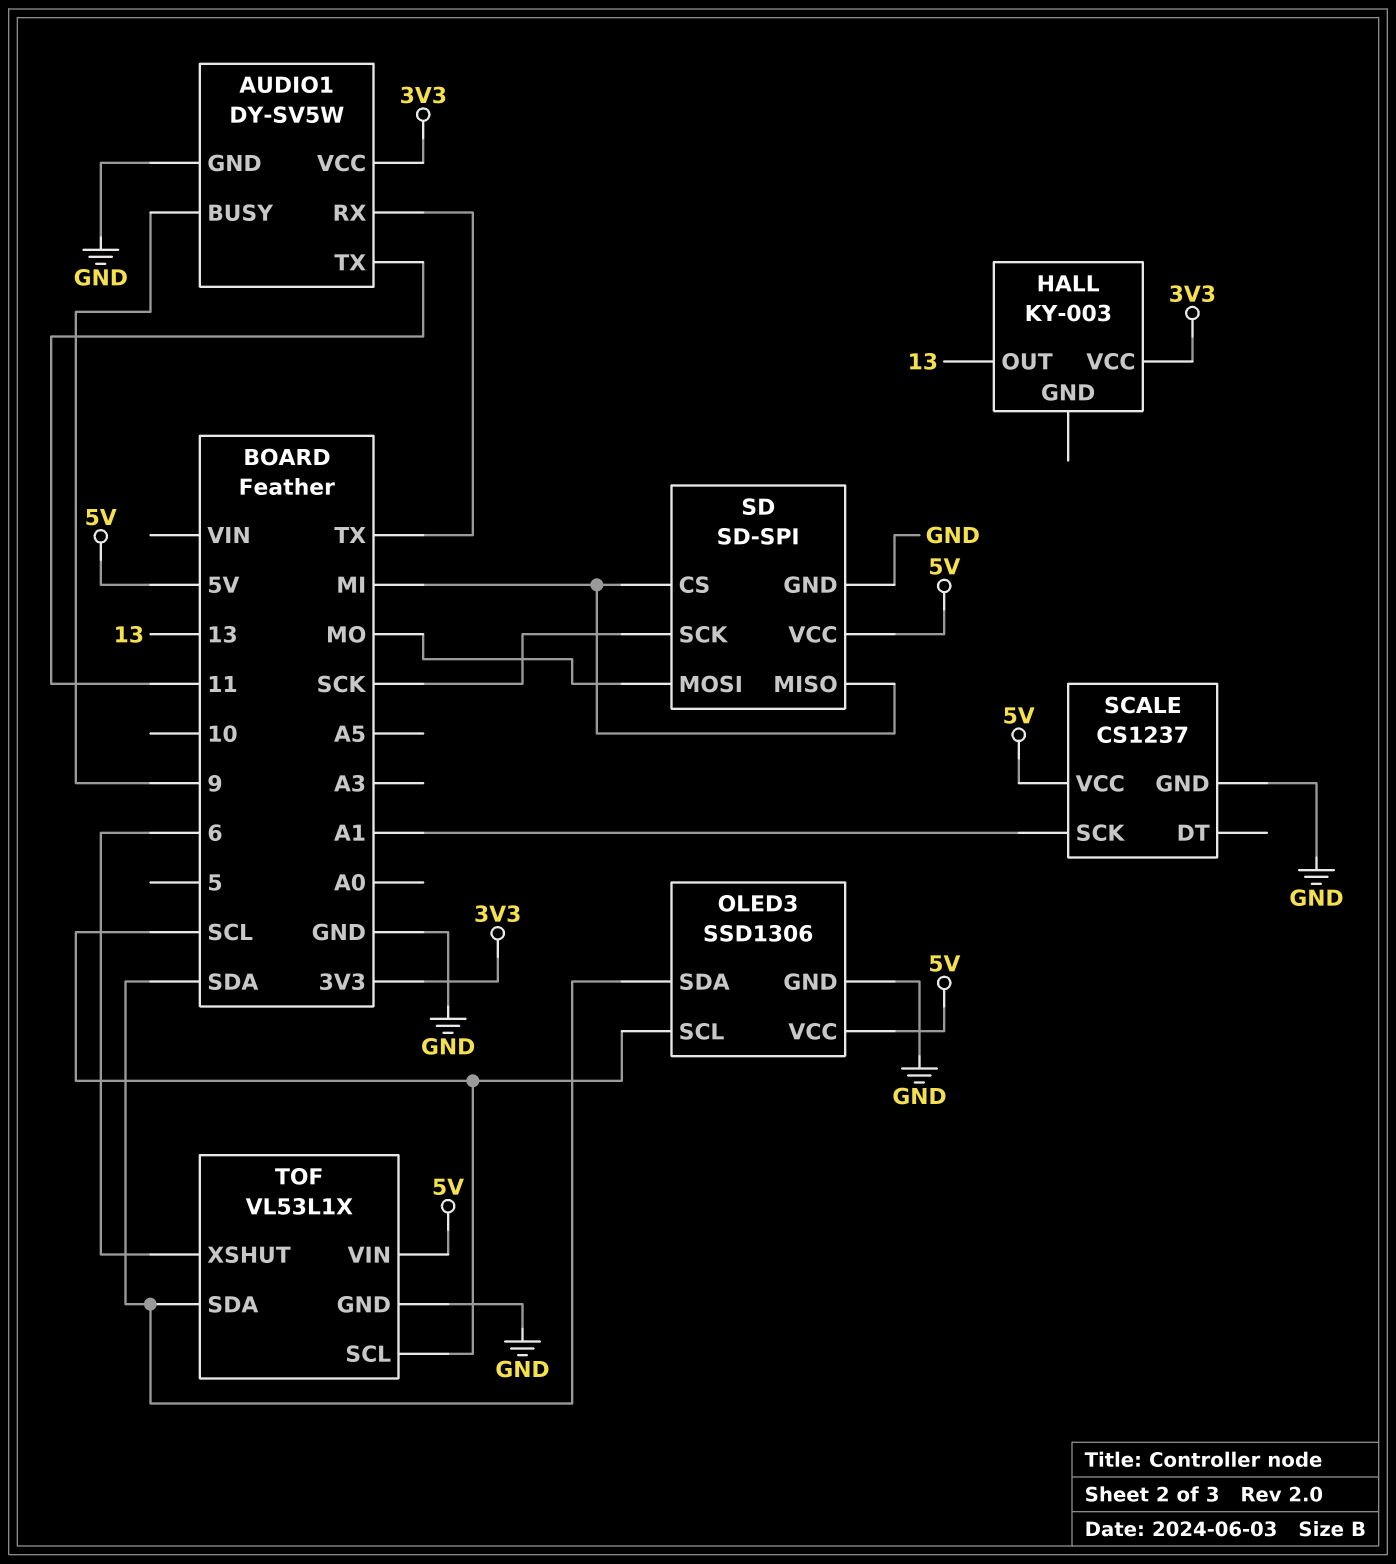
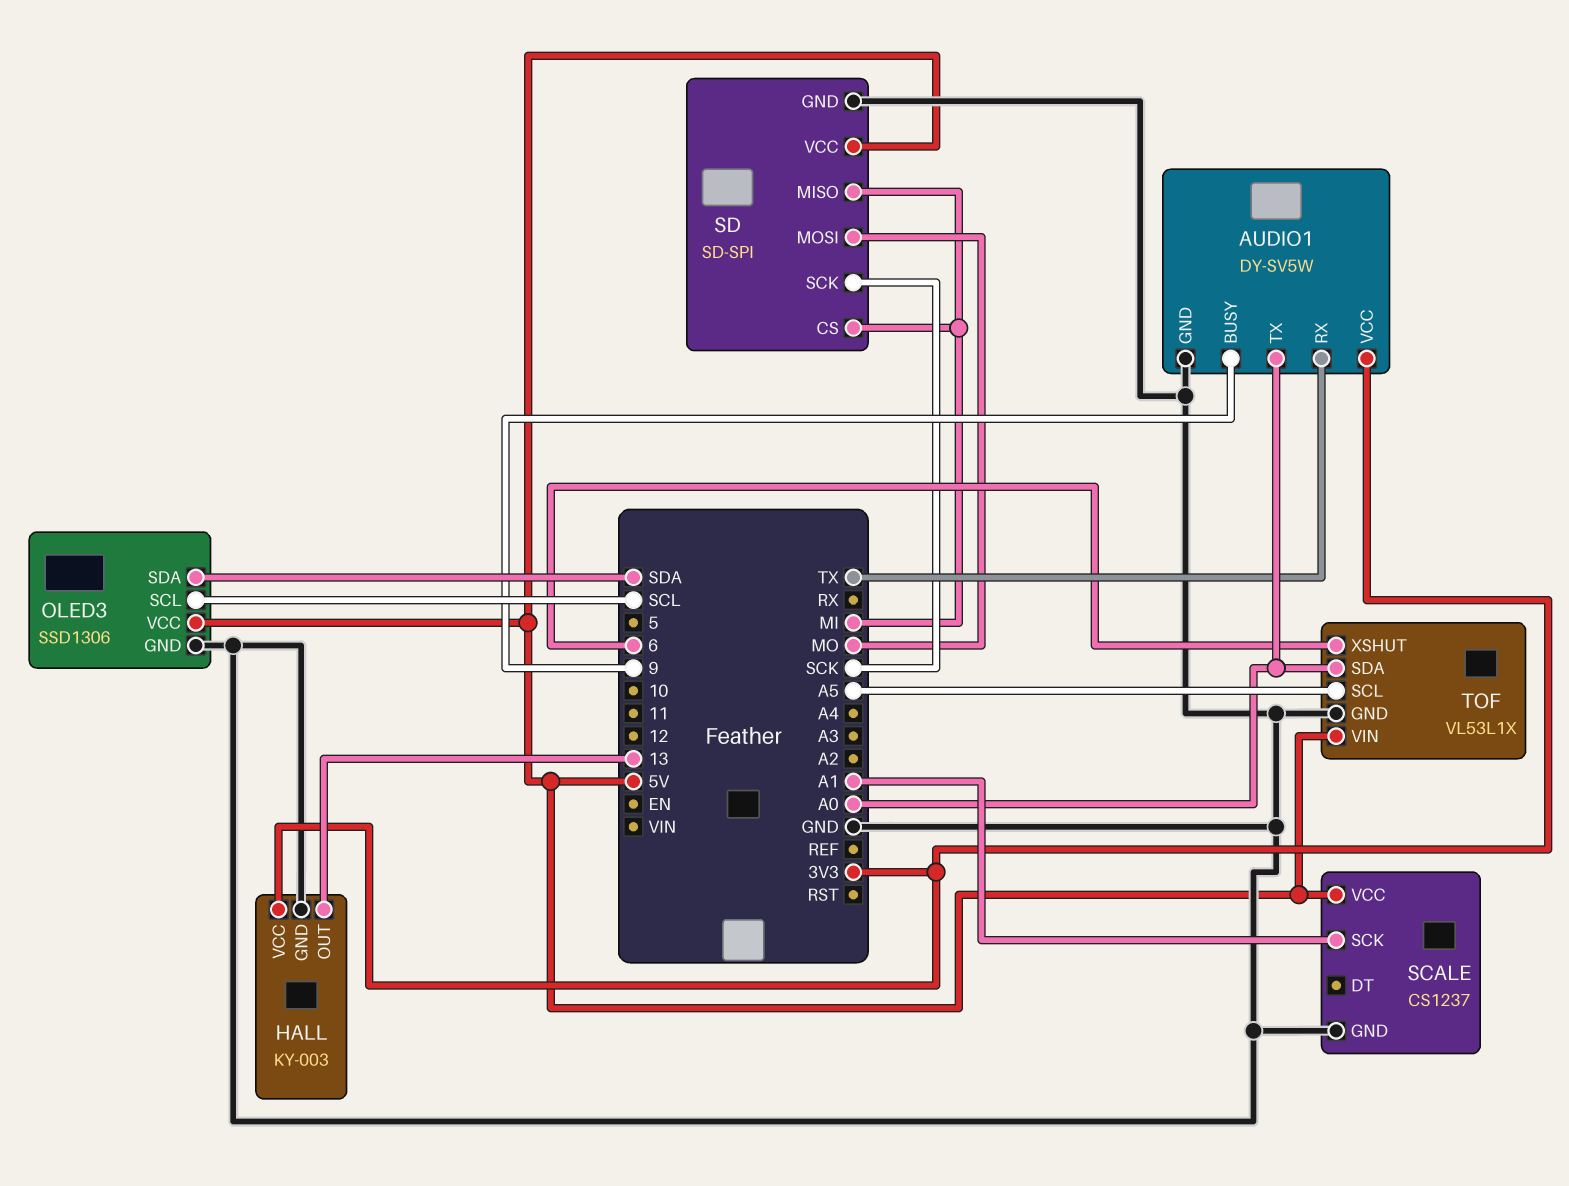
AUDIO1 pin TX: 11 -> A0
HALL pin GND: none -> GND
TOF pin SCL: SCL -> A5
TOF pin SDA: SDA -> A0

